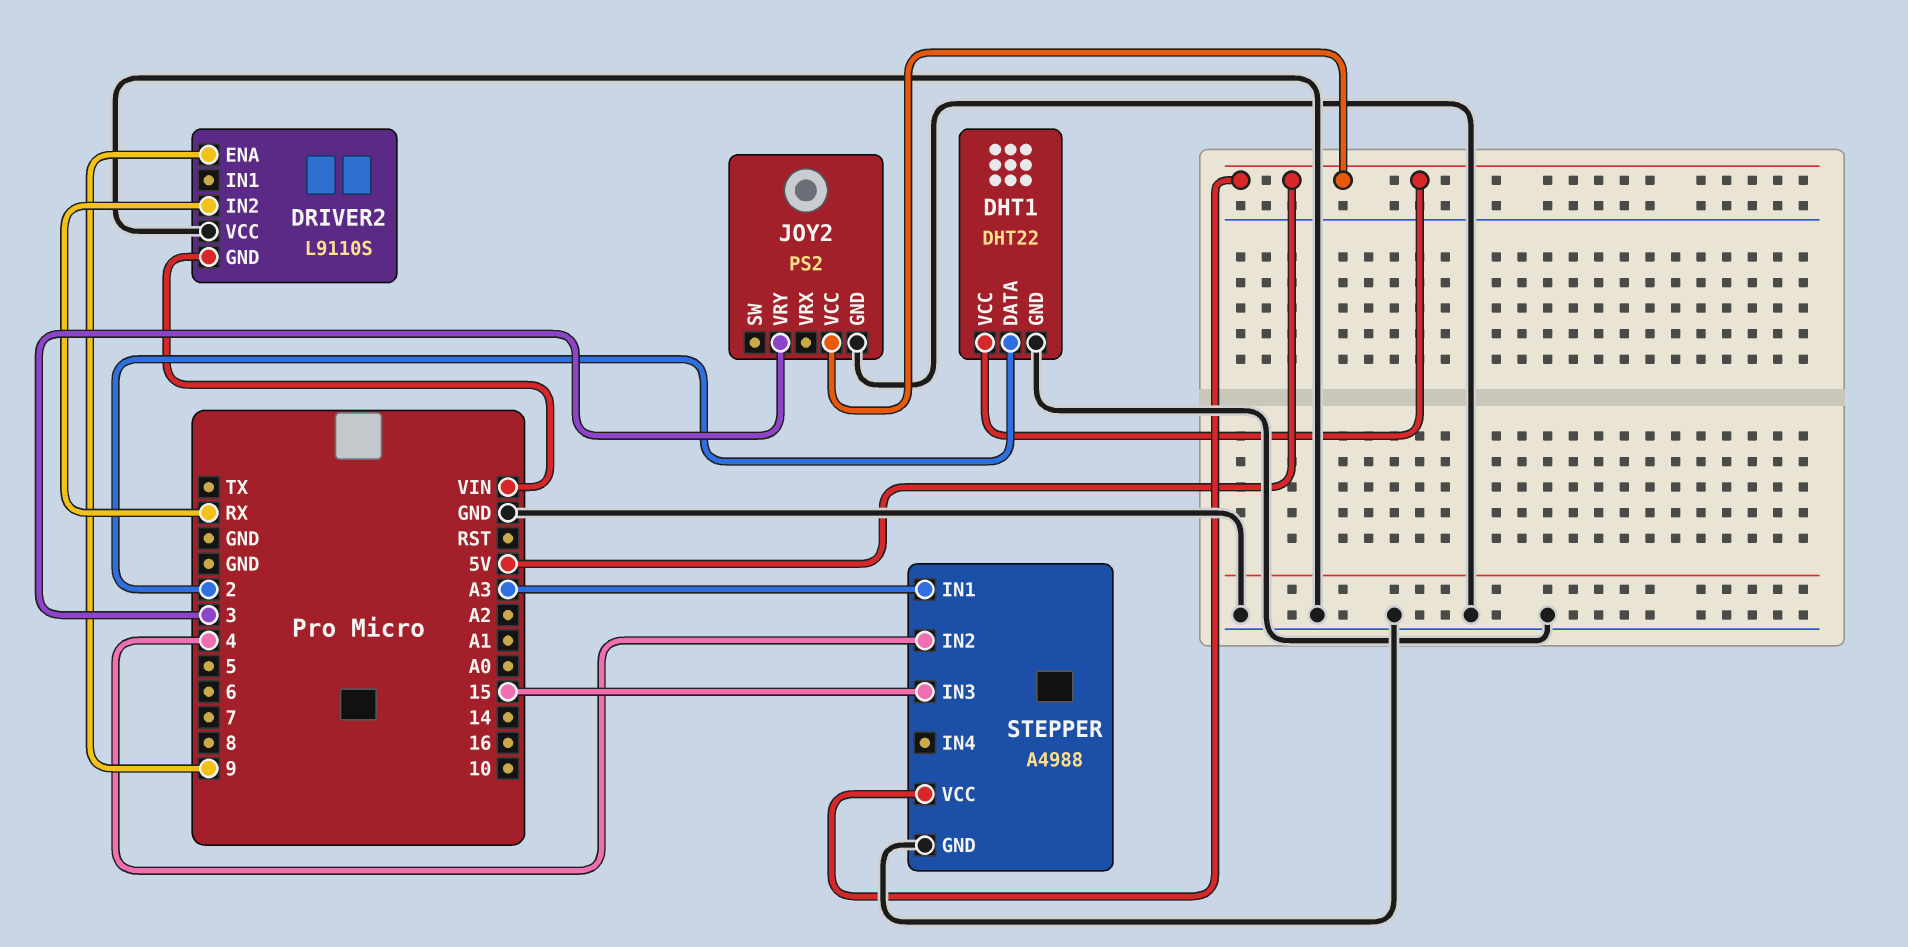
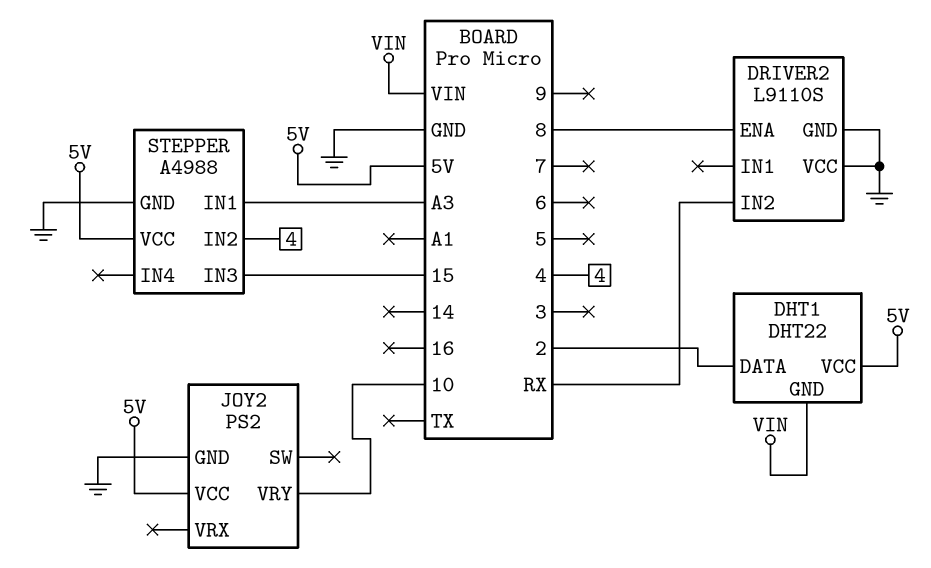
DHT1 pin GND: GND -> VIN
DRIVER2 pin ENA: 9 -> 8
DRIVER2 pin GND: VIN -> GND
JOY2 pin VRY: 3 -> 10

